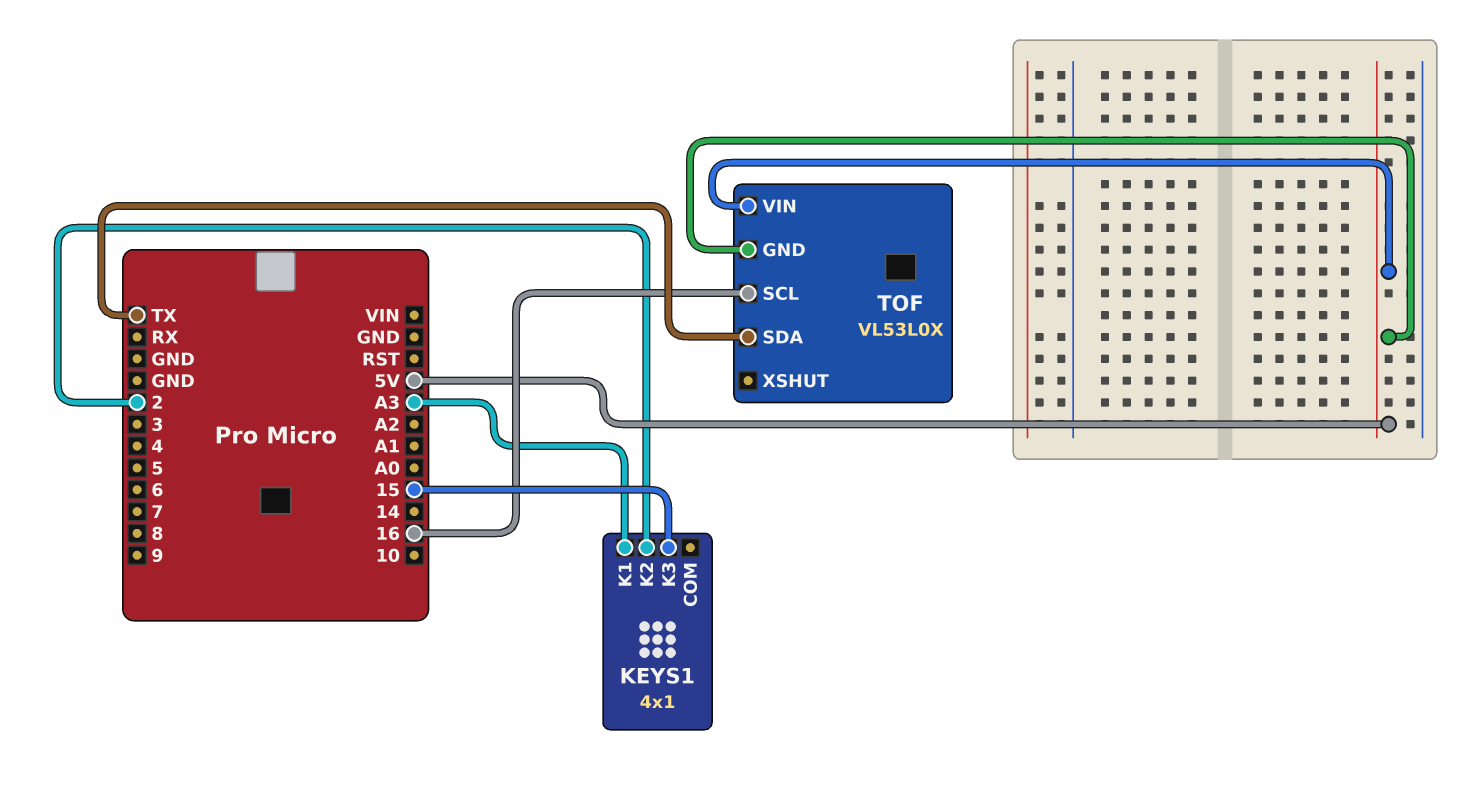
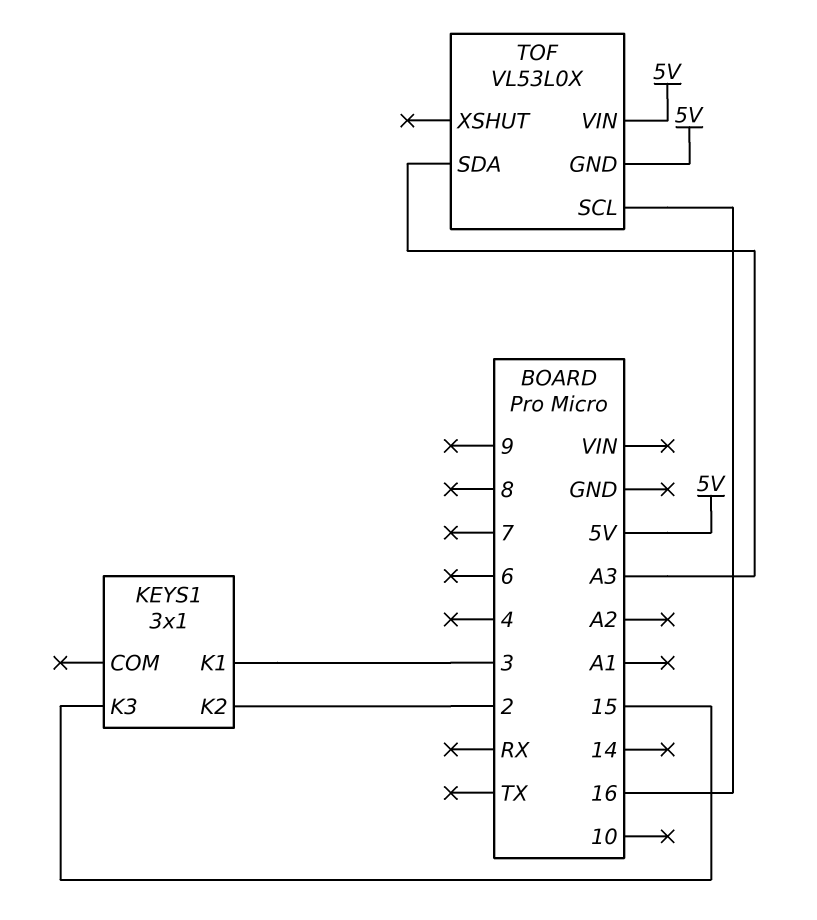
KEYS1: 4x1 -> 3x1
KEYS1 pin K1: A3 -> 3
TOF pin SDA: TX -> A3

